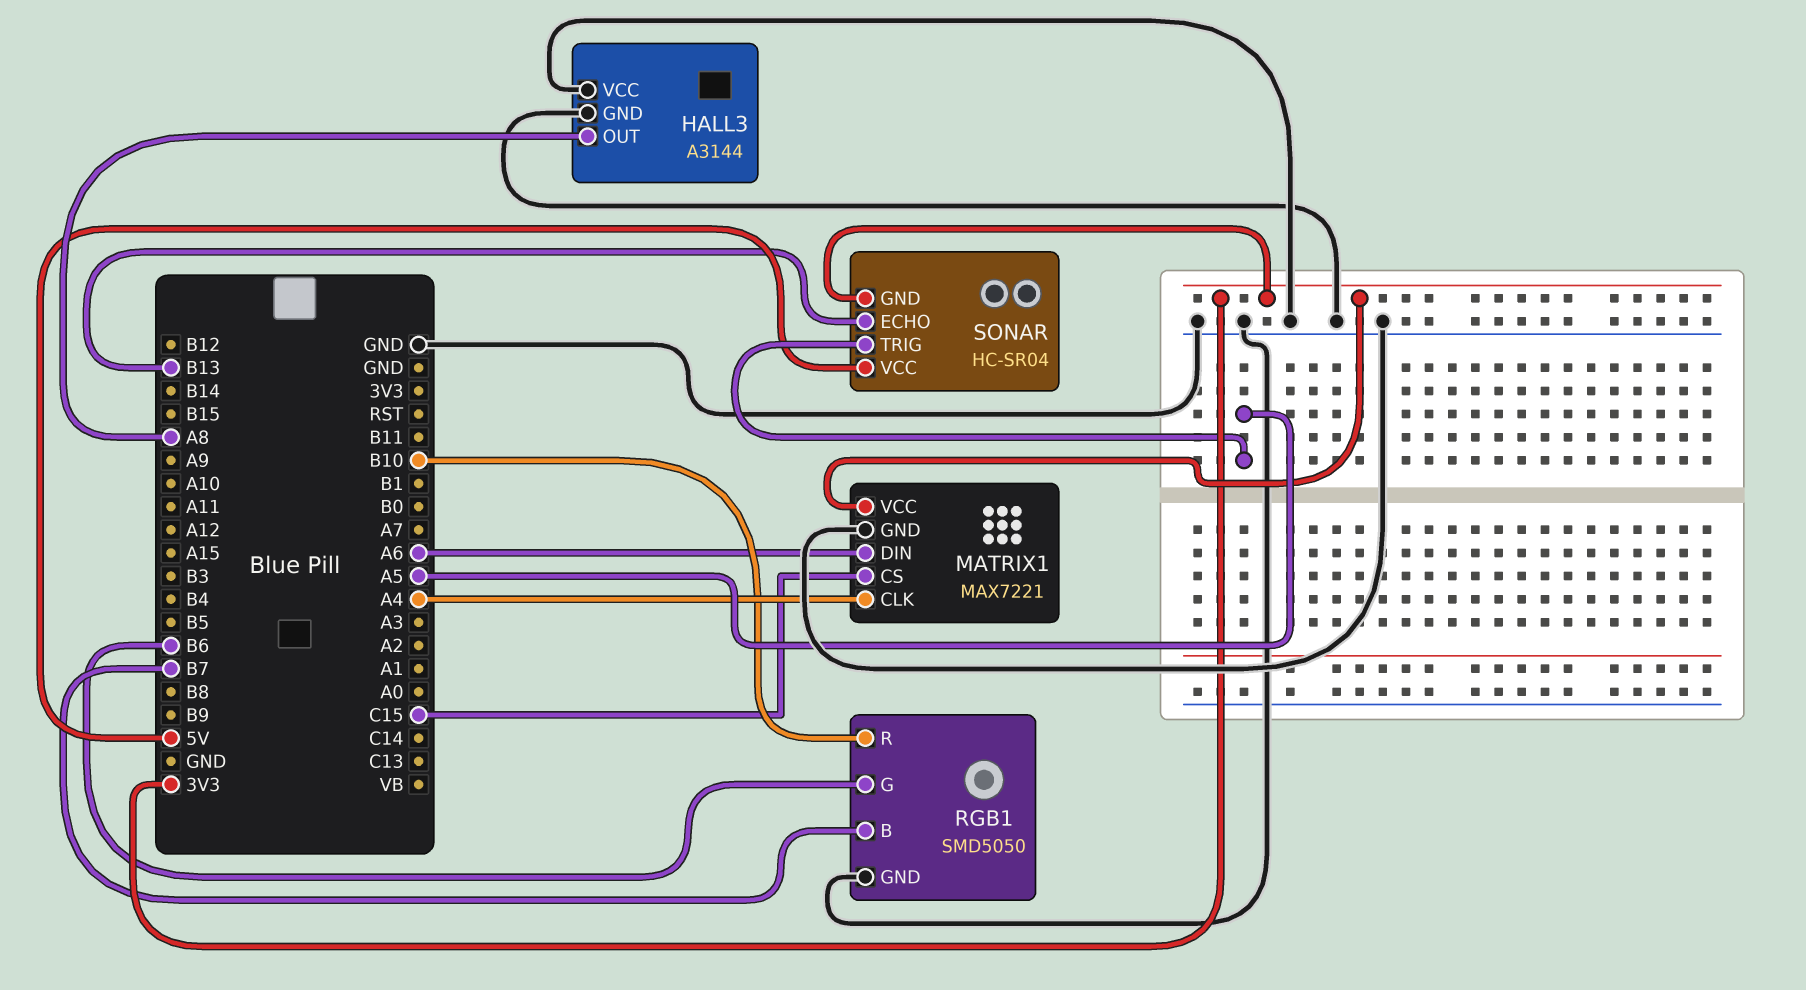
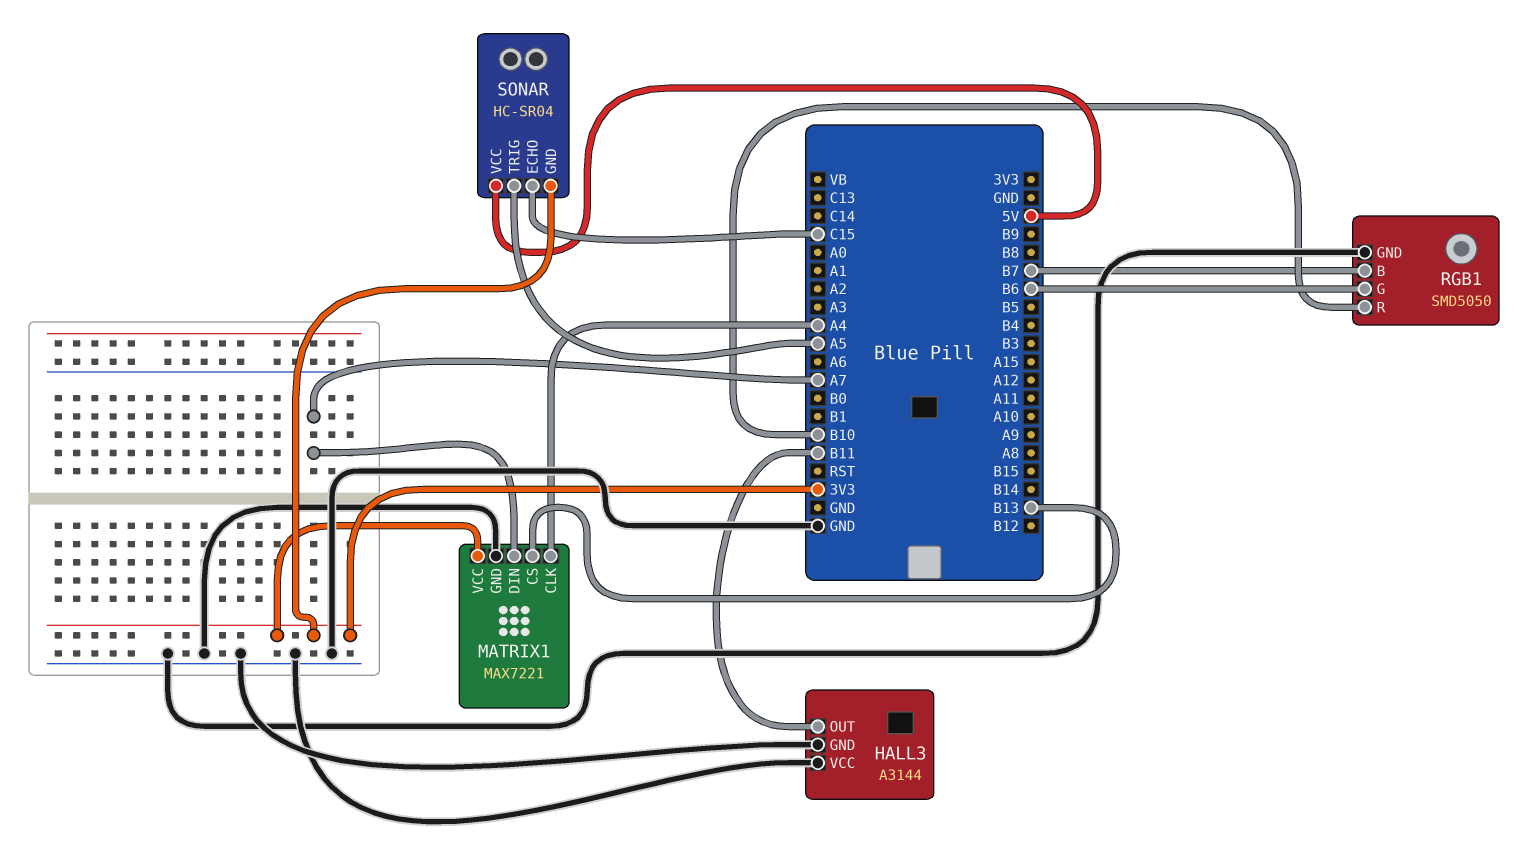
HALL3 pin OUT: A8 -> B11
MATRIX1 pin CS: C15 -> B13
MATRIX1 pin DIN: A6 -> A7
SONAR pin ECHO: B13 -> C15

